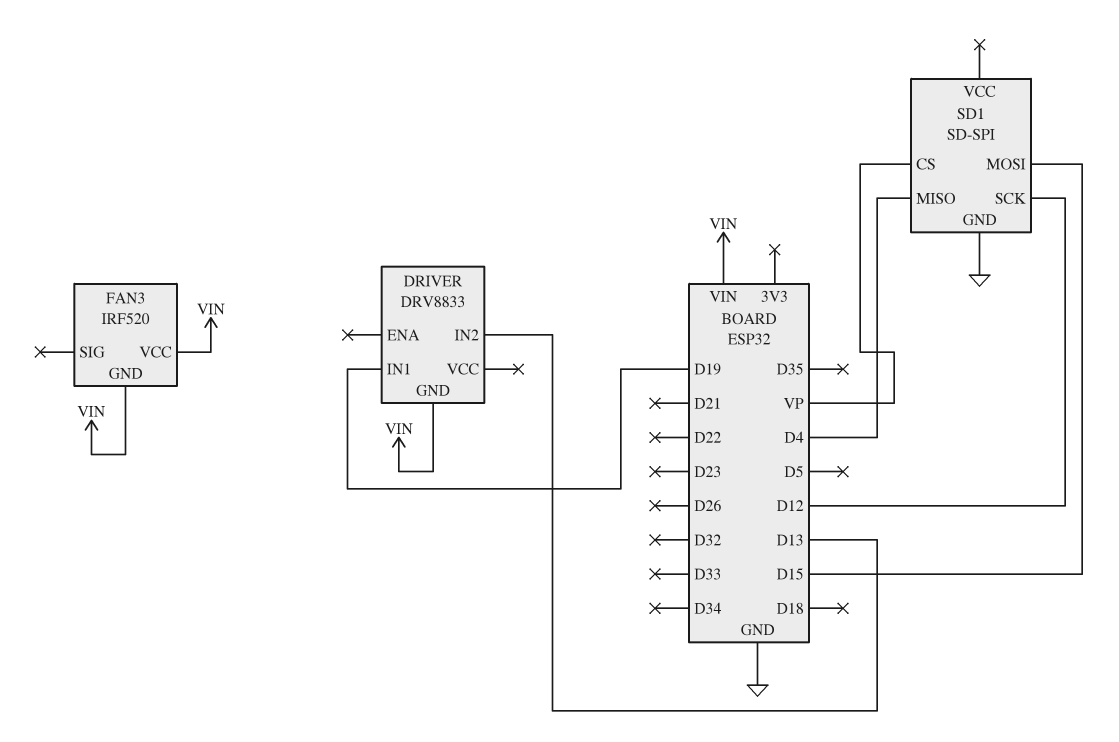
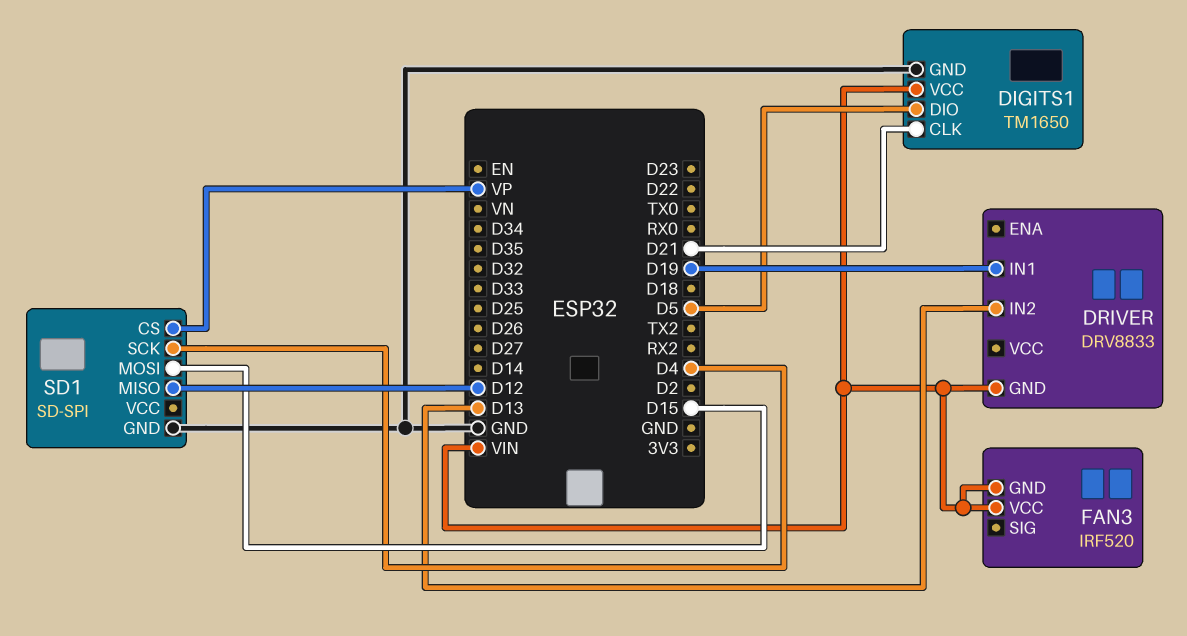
DIGITS1: none -> TM1650
DIGITS1 pin CLK: none -> D21
DIGITS1 pin DIO: none -> D5
DIGITS1 pin GND: none -> GND
DIGITS1 pin VCC: none -> VIN
SD1 pin MISO: D4 -> D12
SD1 pin SCK: D12 -> D4

